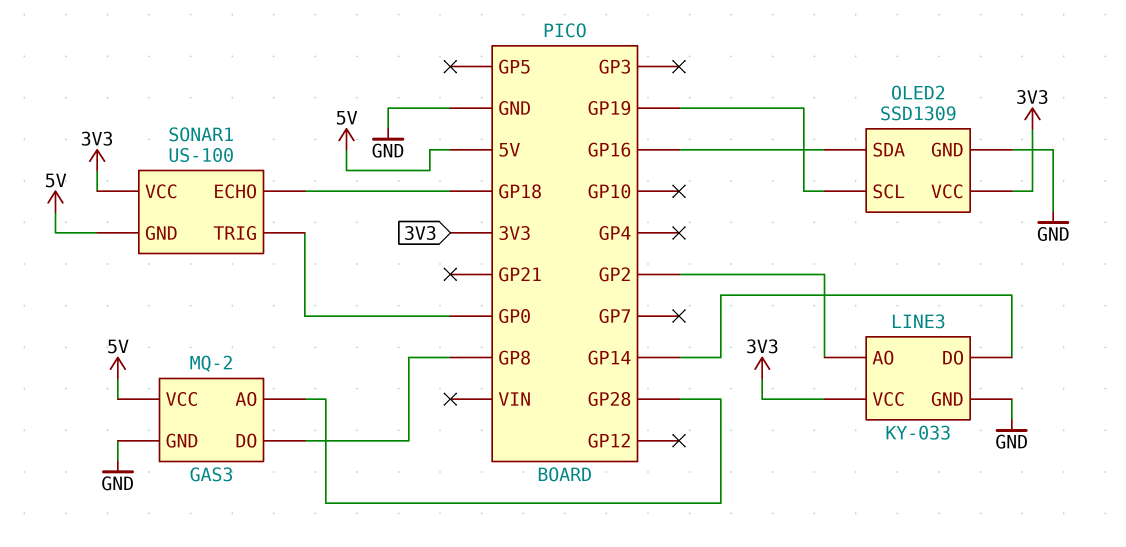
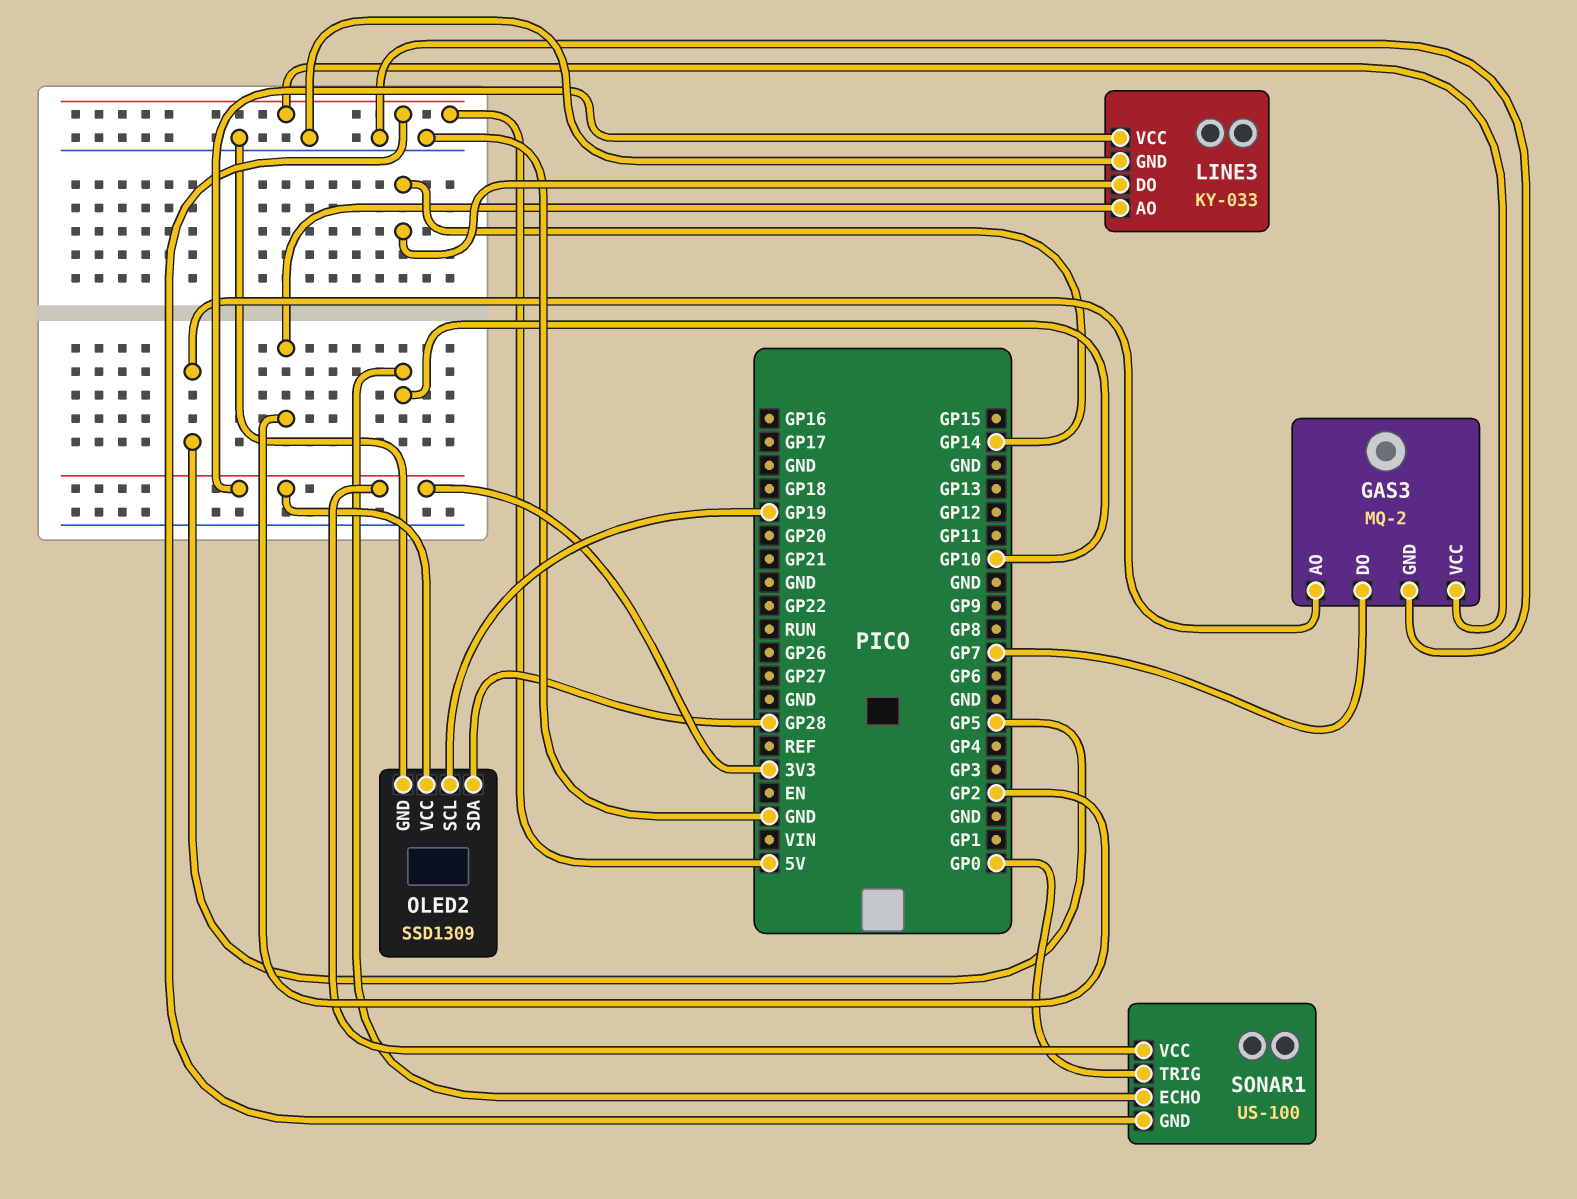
GAS3 pin AO: GP28 -> GP5
GAS3 pin DO: GP8 -> GP7
OLED2 pin SDA: GP16 -> GP28
SONAR1 pin ECHO: GP18 -> GP10

